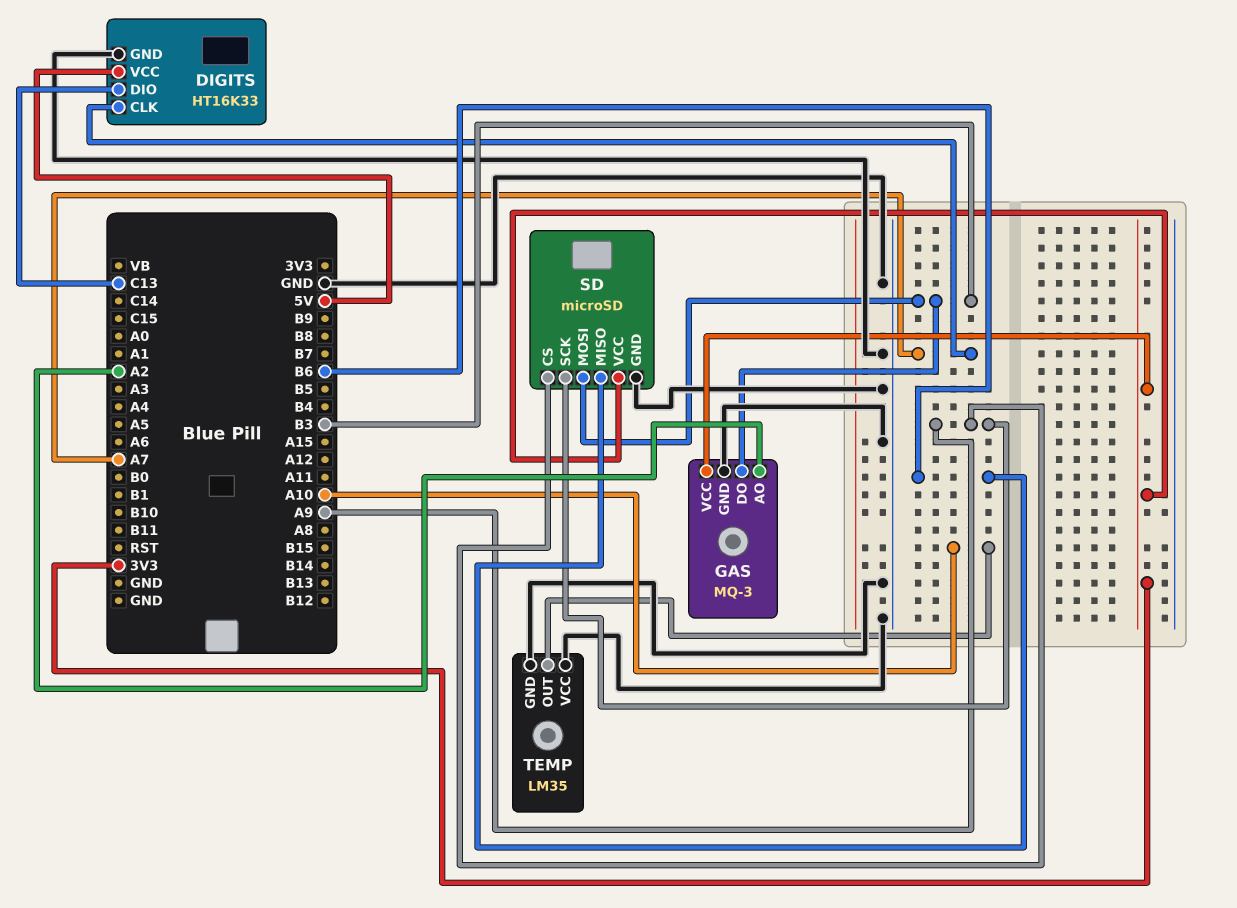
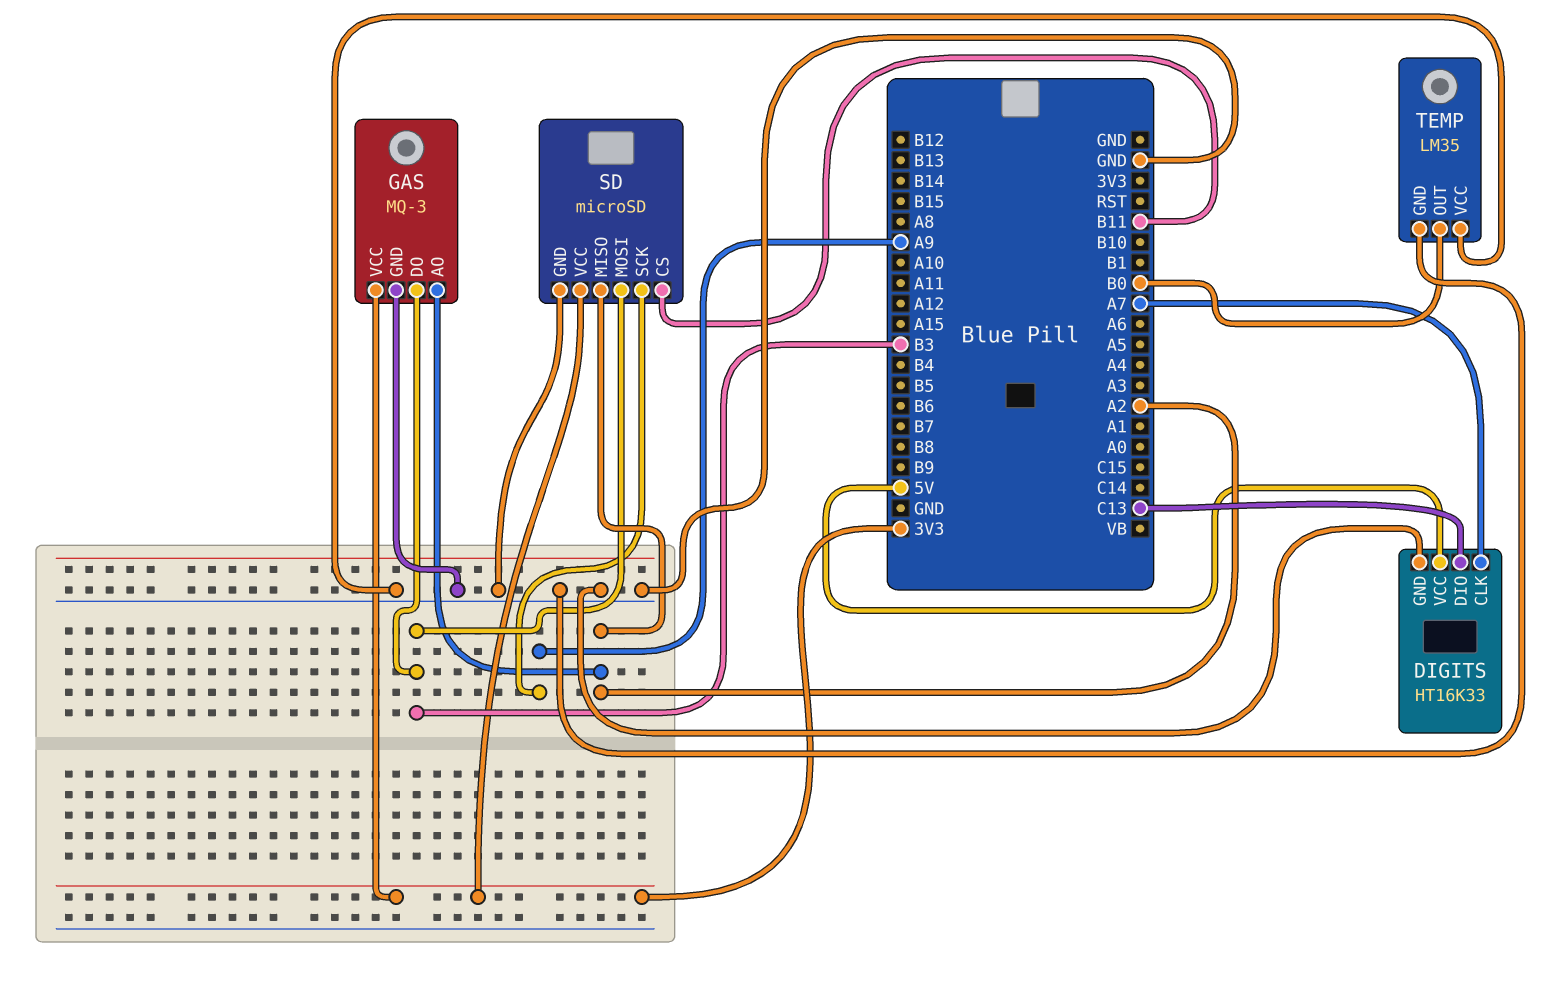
SD pin CS: A9 -> B11
SD pin MISO: B6 -> A2
TEMP pin OUT: A10 -> B0

